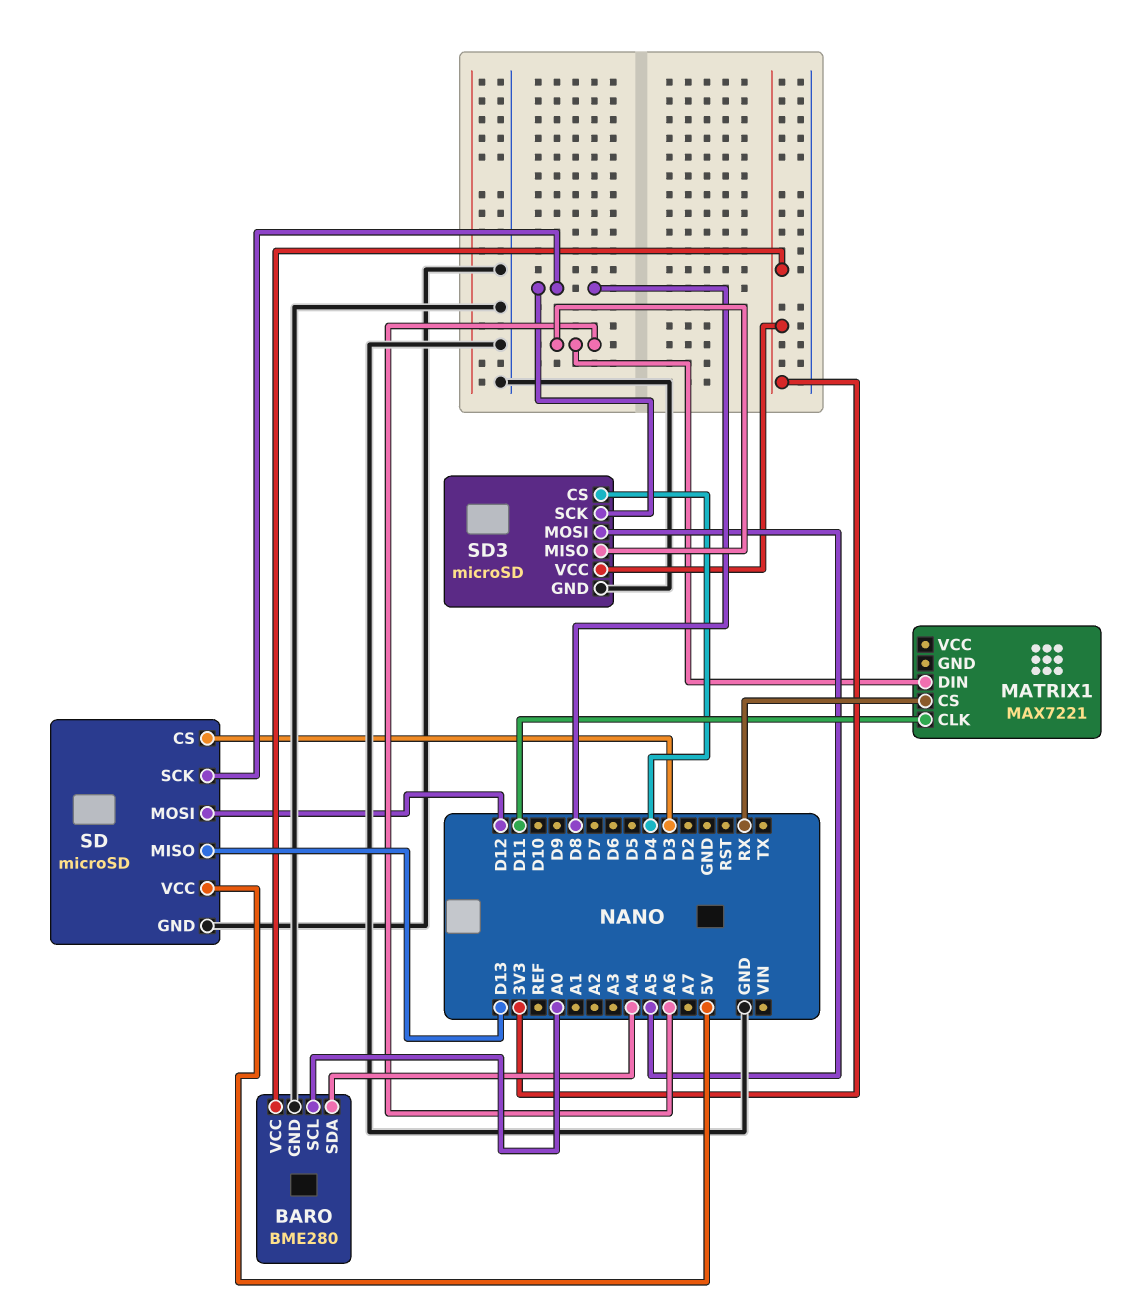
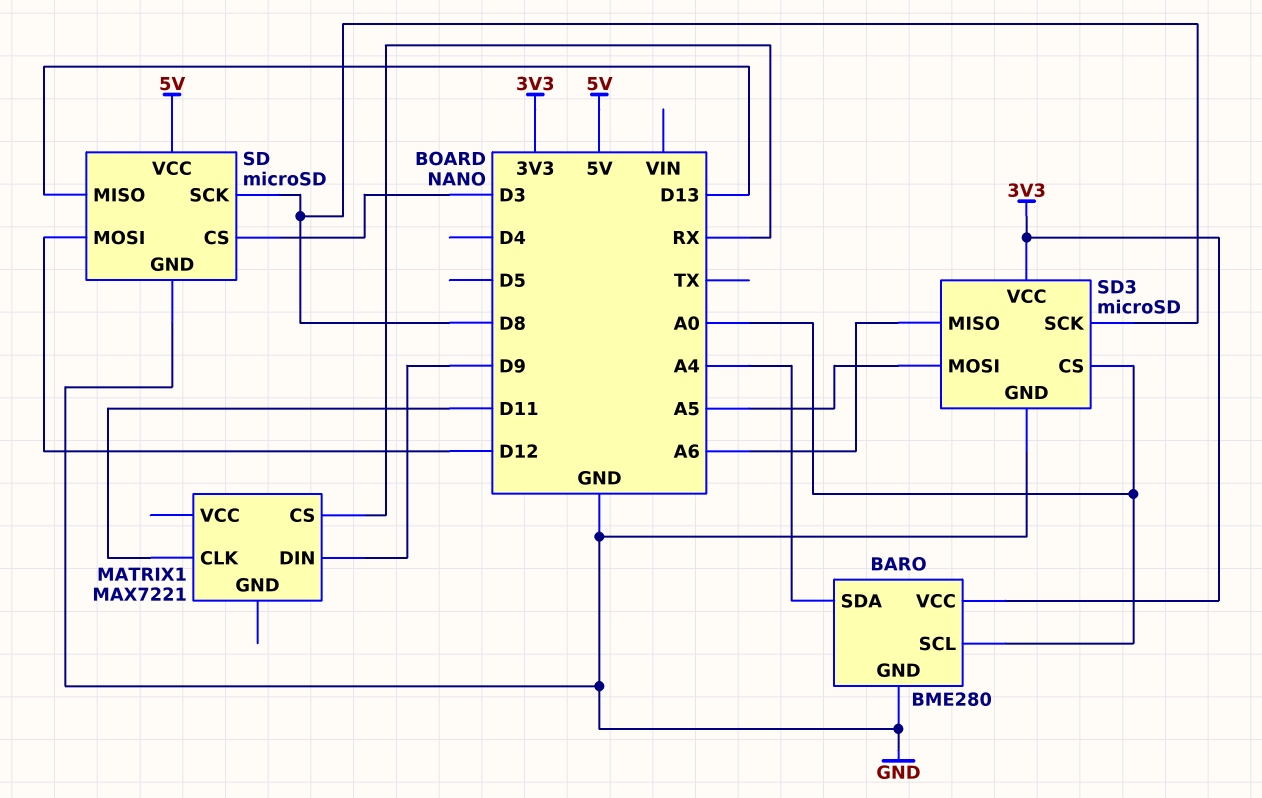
MATRIX1 pin DIN: A6 -> D9
SD3 pin CS: D4 -> A0

